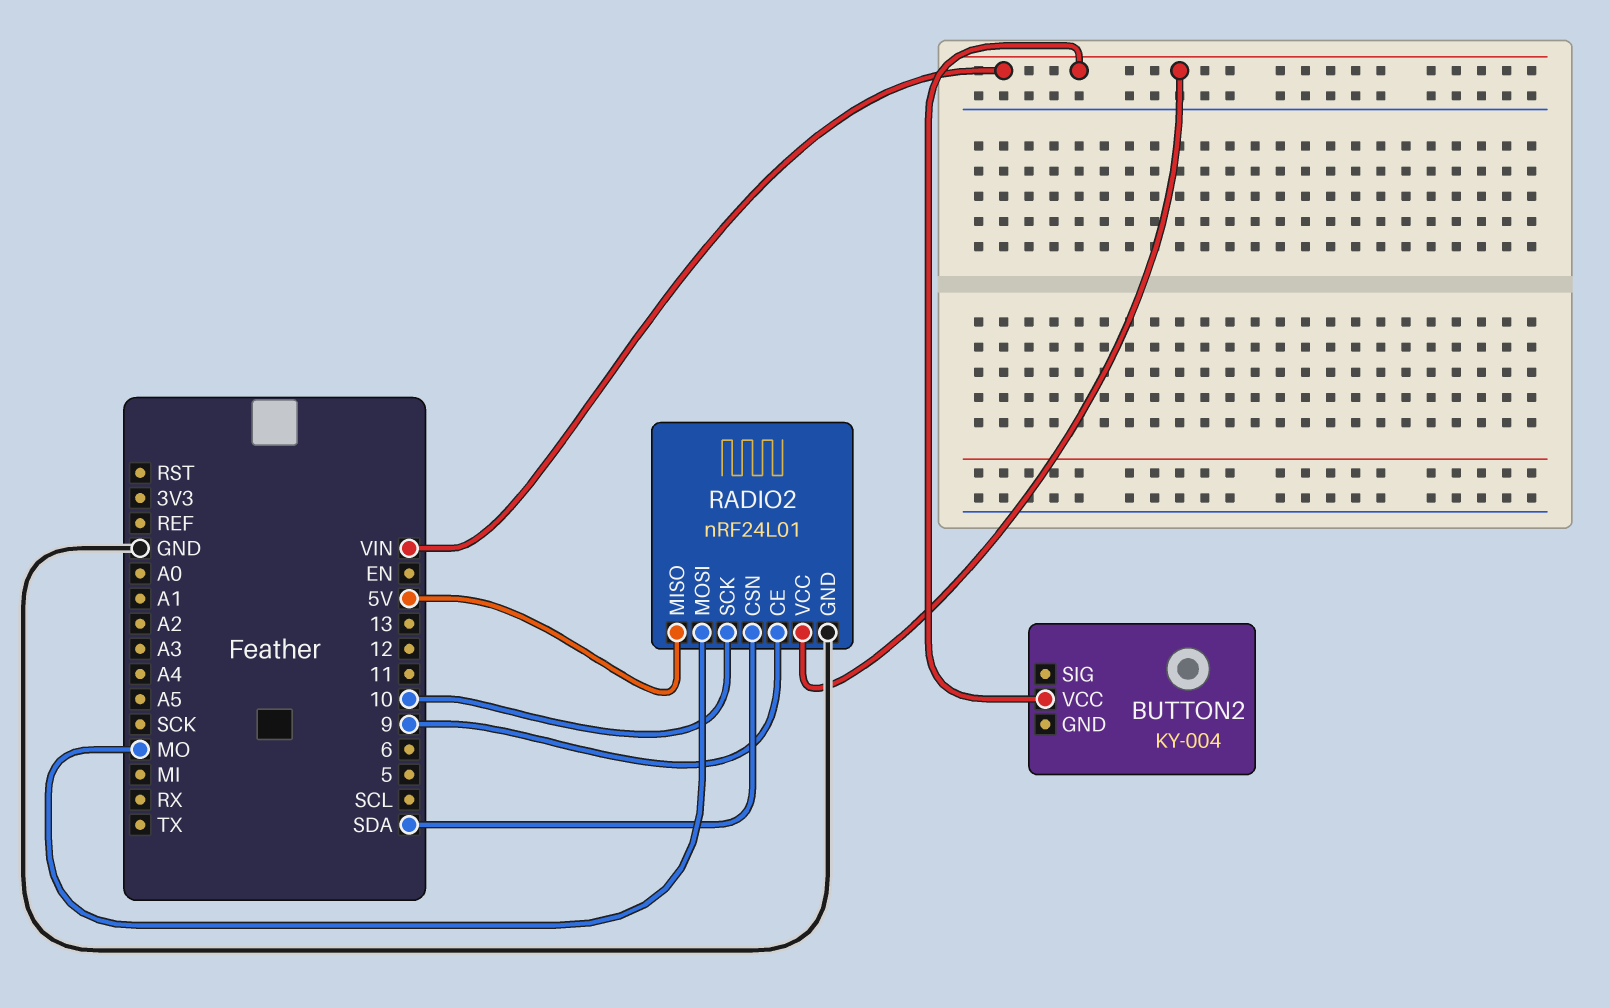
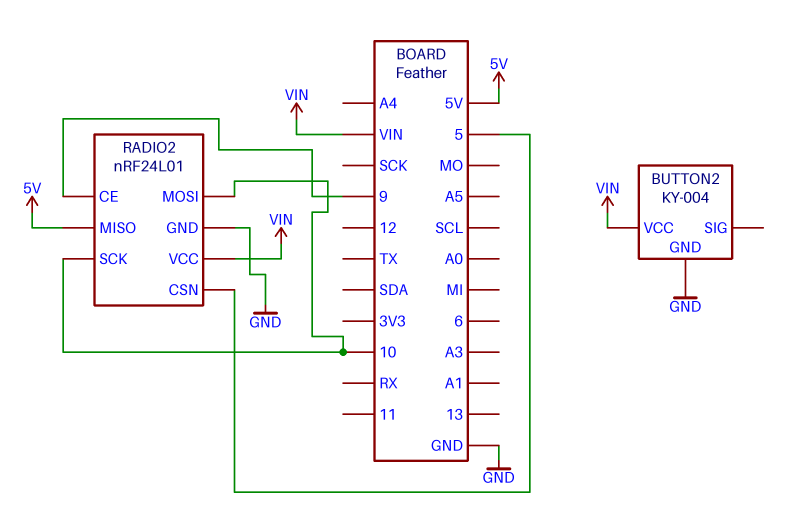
BUTTON2 pin GND: none -> GND
RADIO2 pin CSN: SDA -> 5
RADIO2 pin MOSI: MO -> 10

